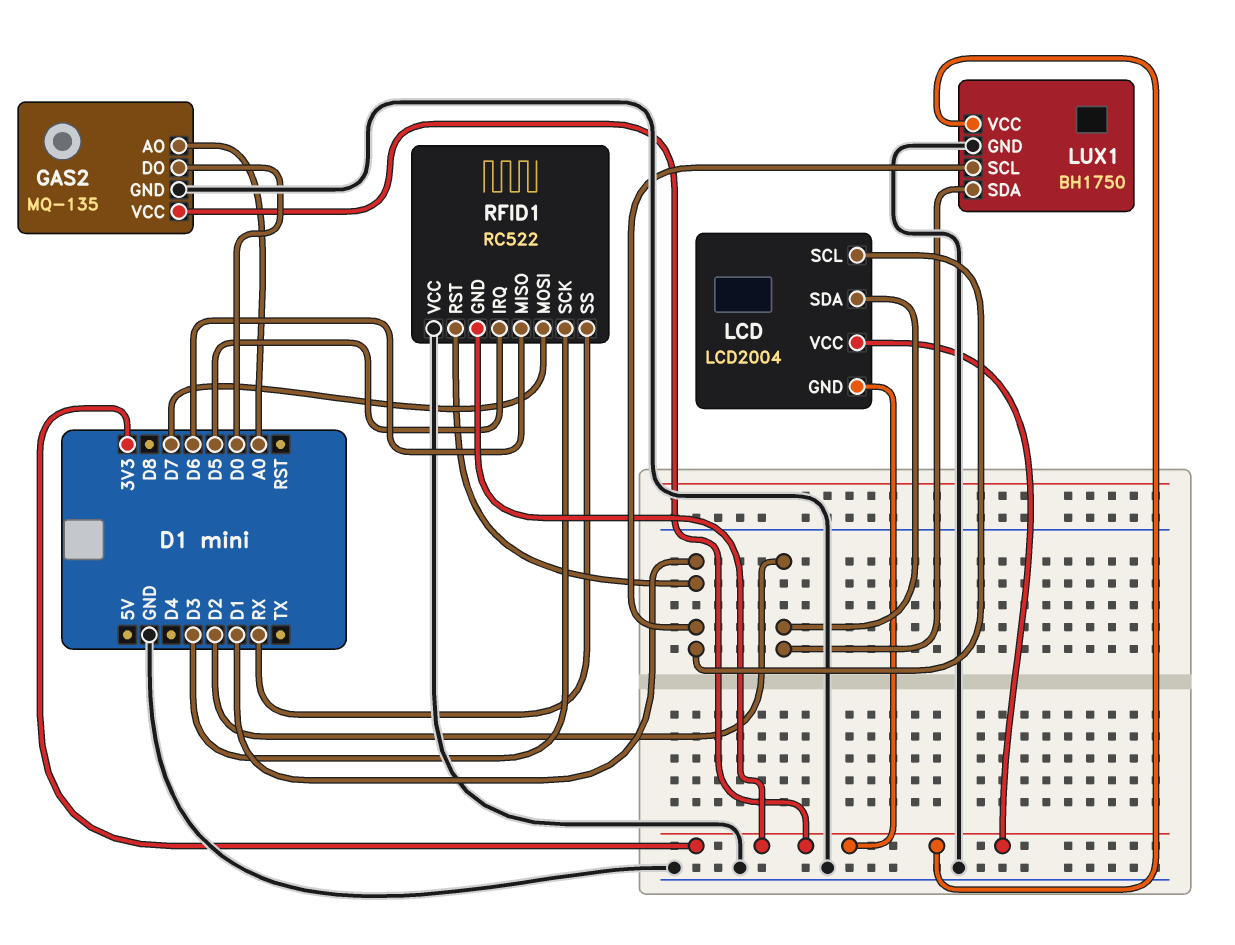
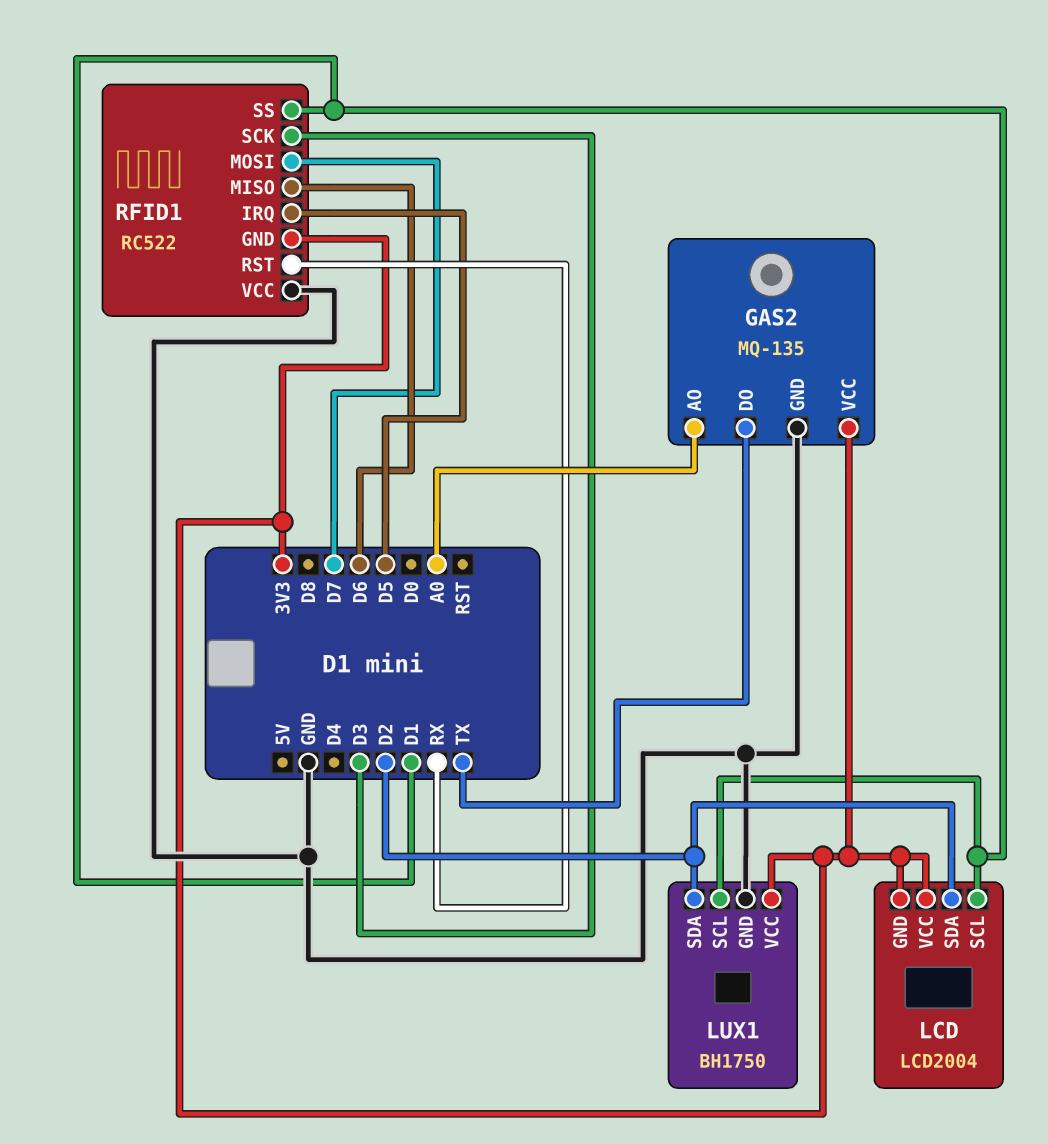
GAS2 pin DO: D0 -> TX
RFID1 pin RST: D1 -> RX
RFID1 pin SS: RX -> D1

